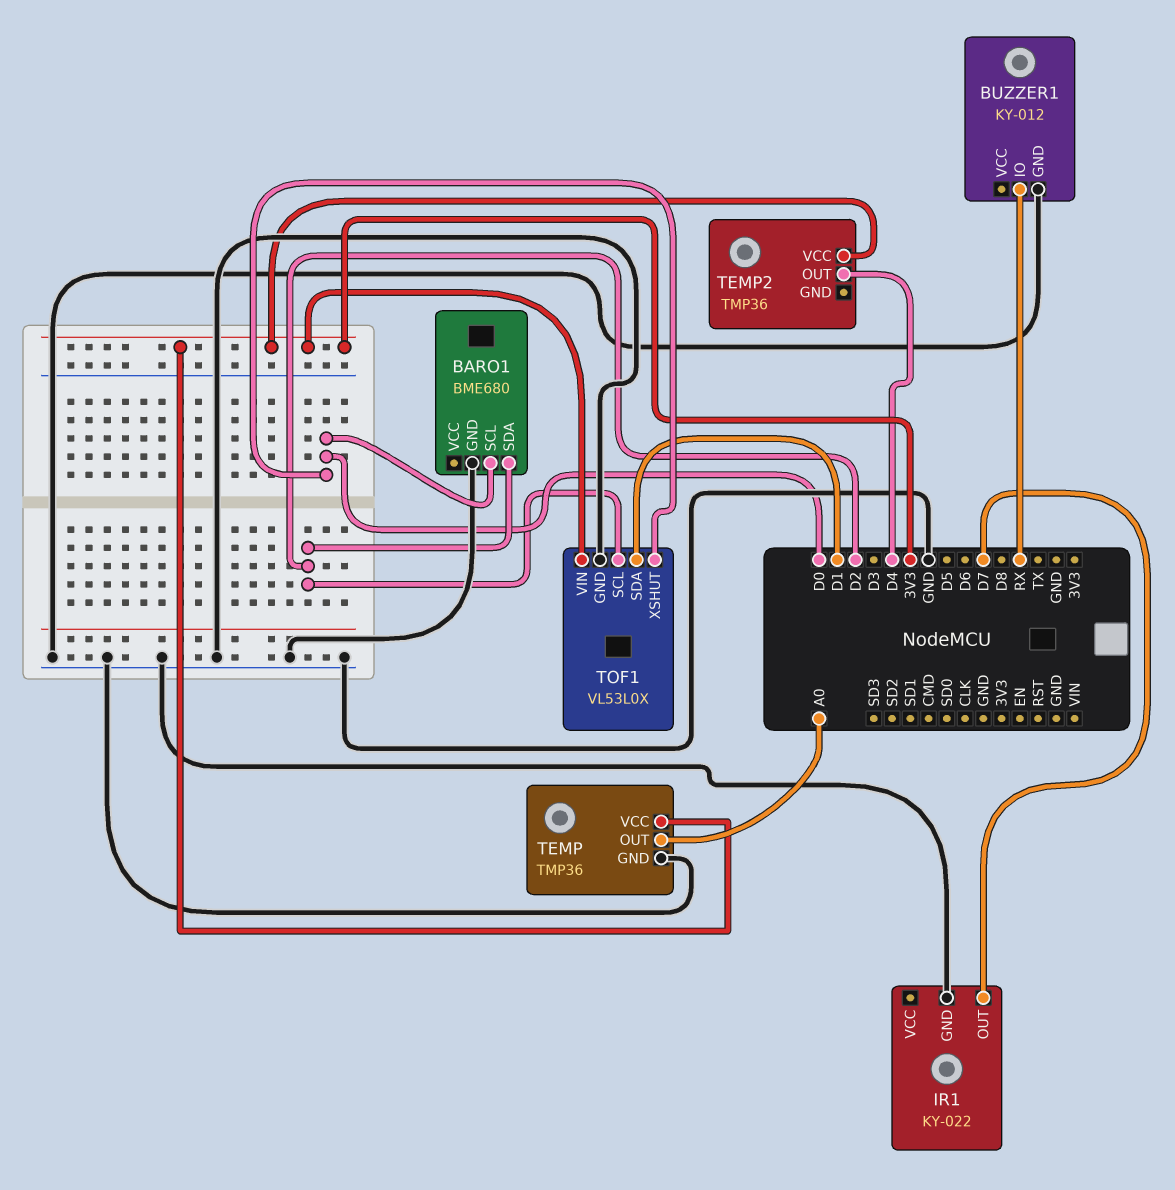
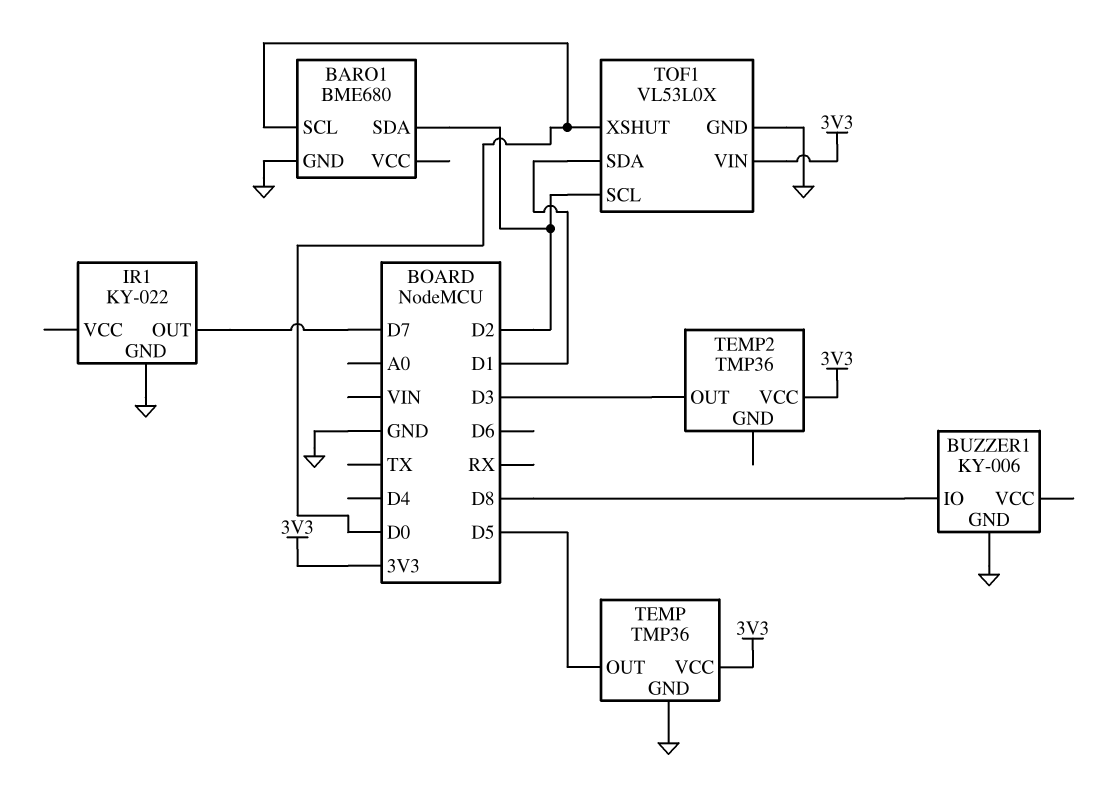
BUZZER1: KY-012 -> KY-006
BUZZER1 pin IO: RX -> D8
TEMP pin OUT: A0 -> D5
TEMP2 pin OUT: D4 -> D3

